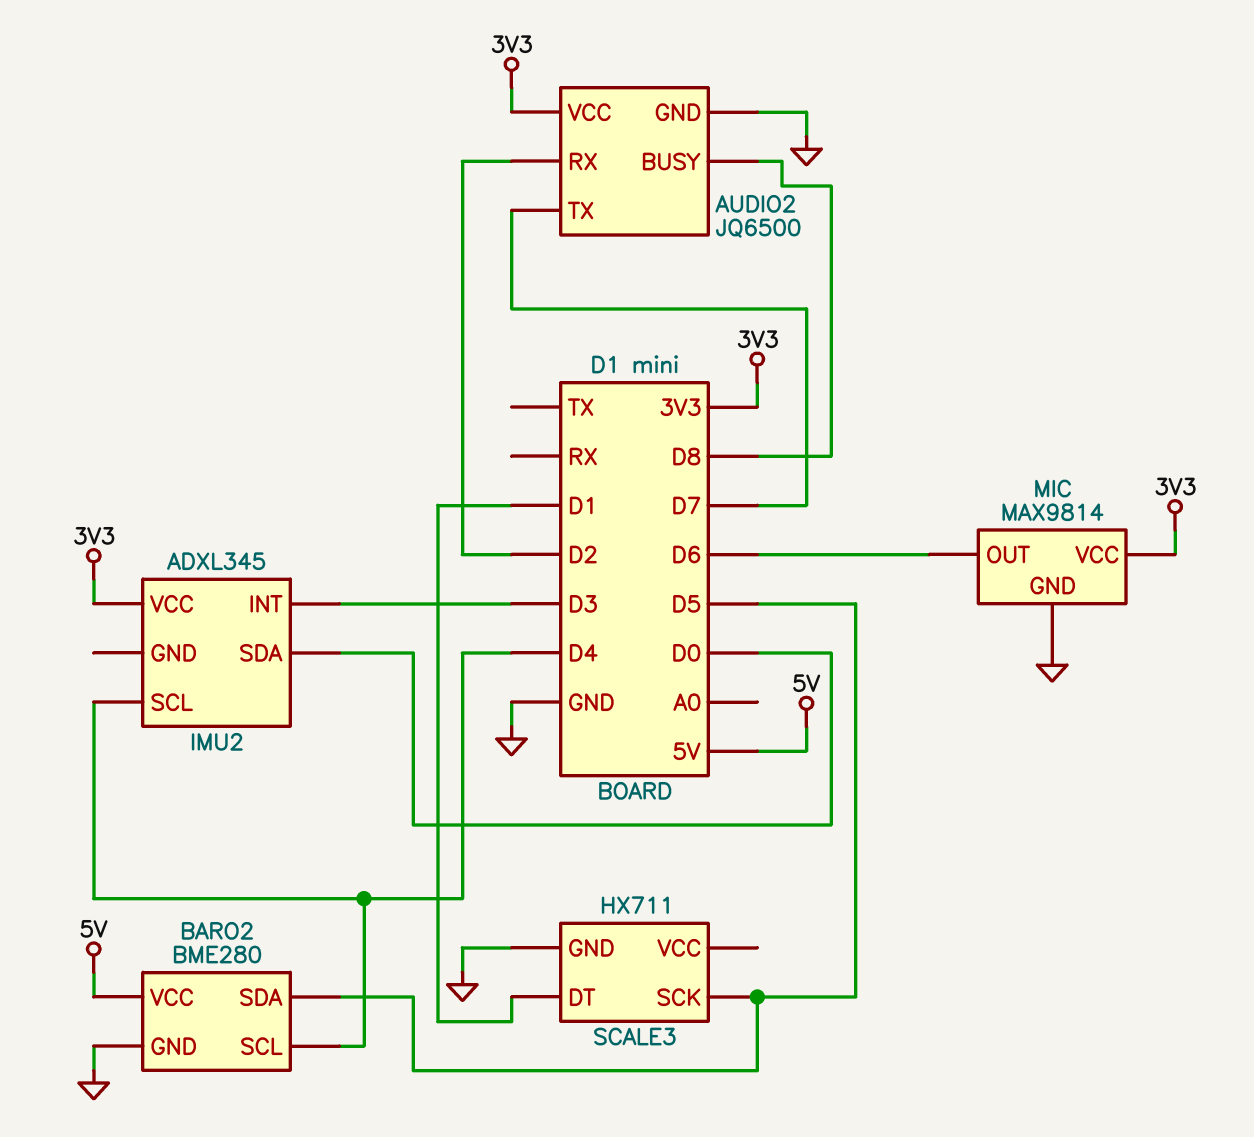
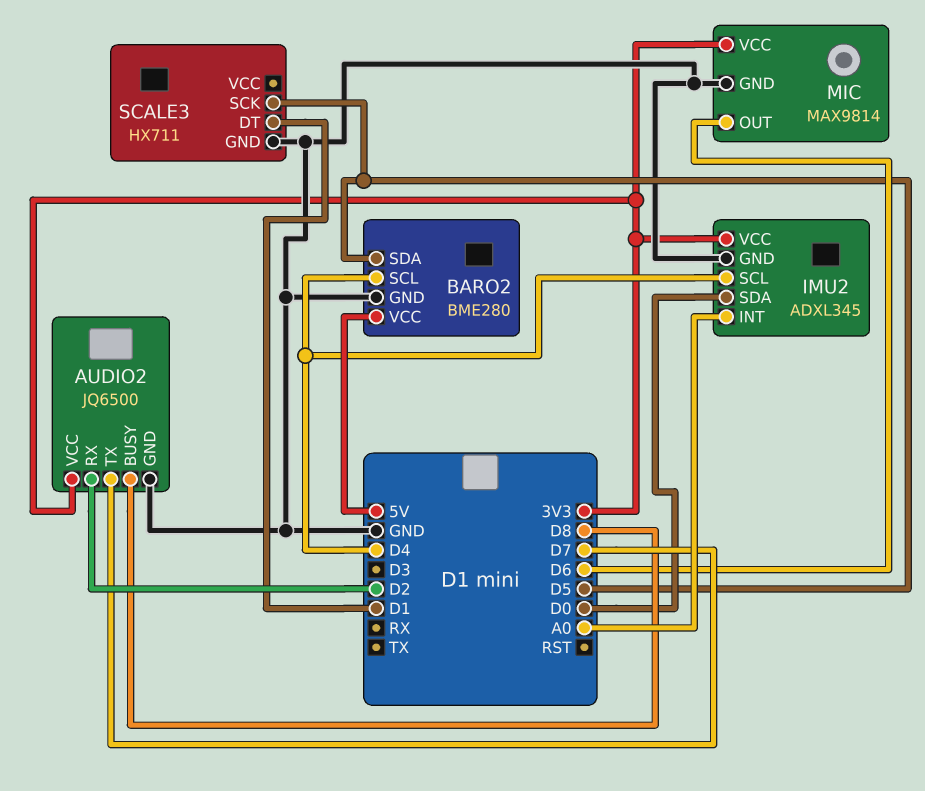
IMU2 pin GND: none -> GND
IMU2 pin INT: D3 -> A0

